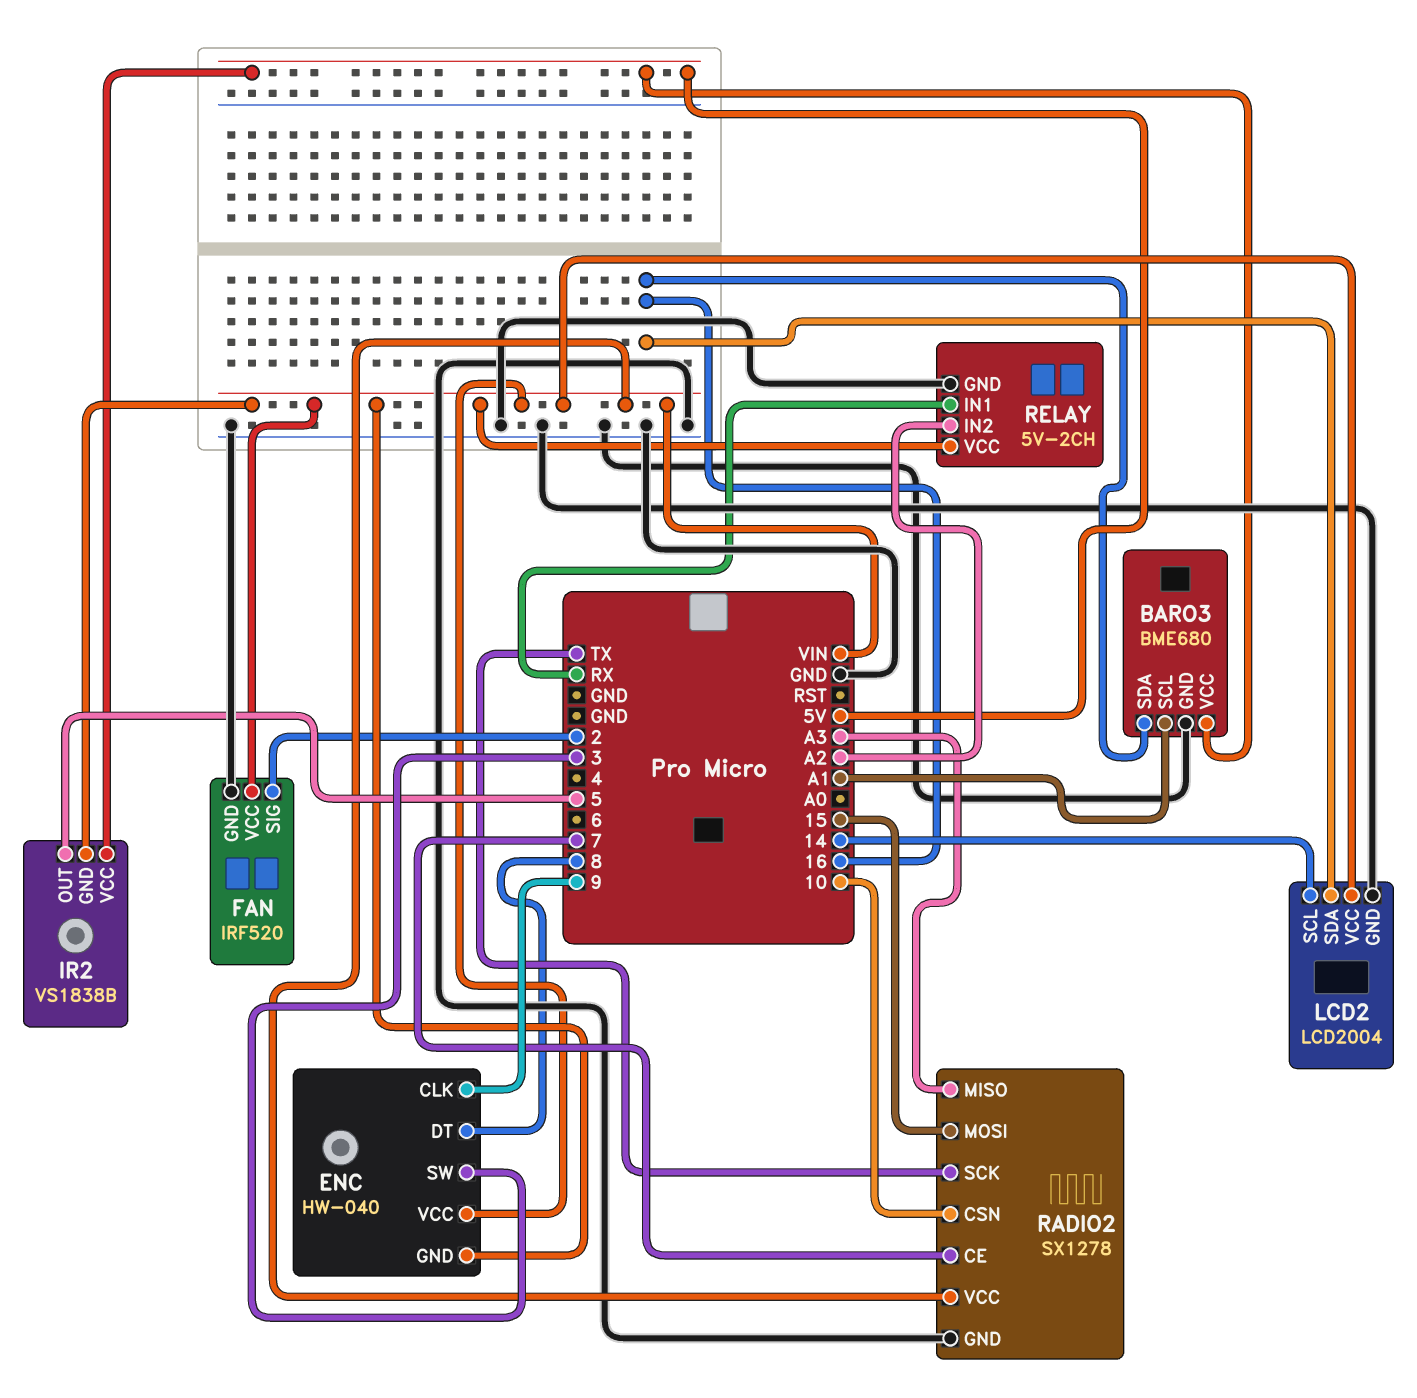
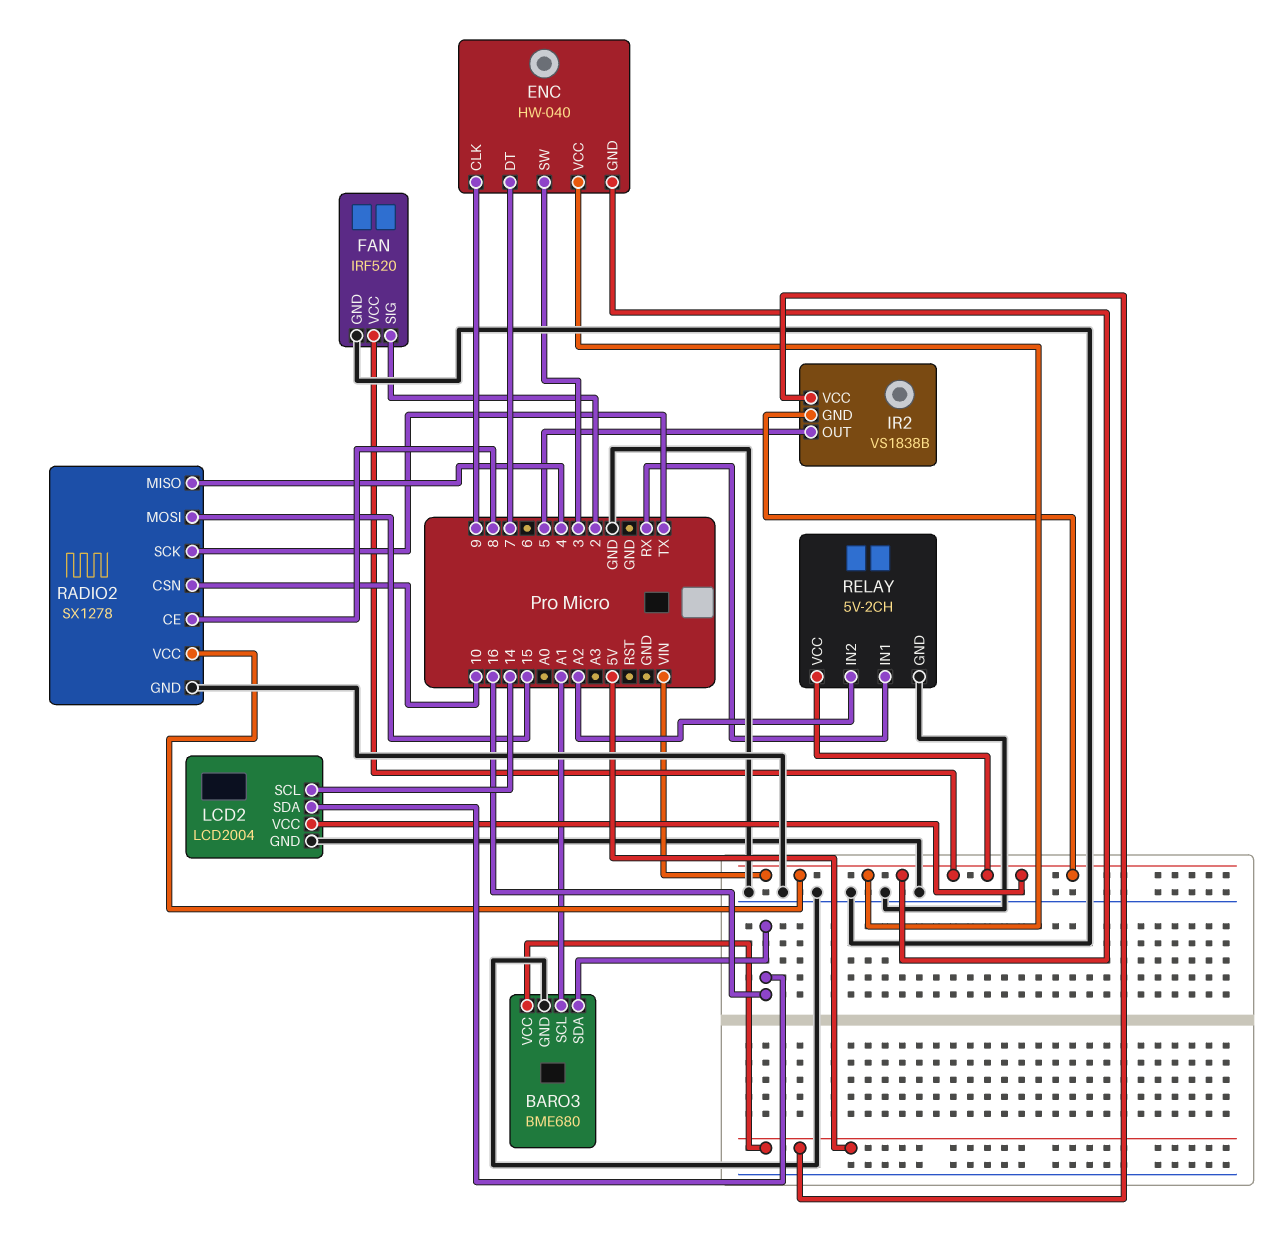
ENC pin DT: 8 -> 7
RADIO2 pin CE: 7 -> 8
RADIO2 pin MISO: A3 -> 4

